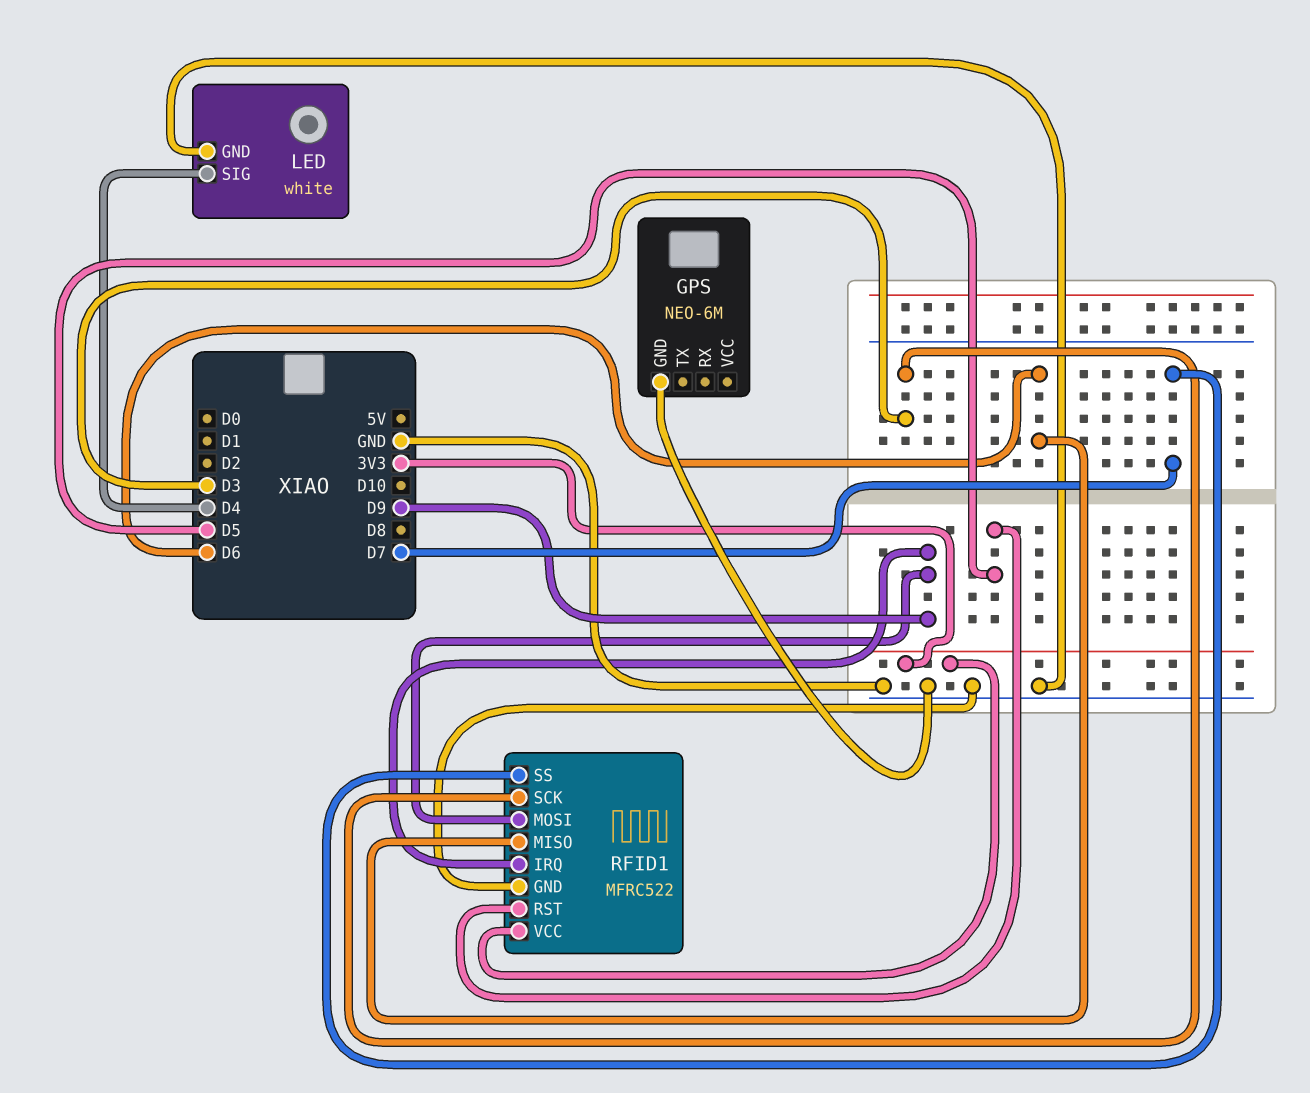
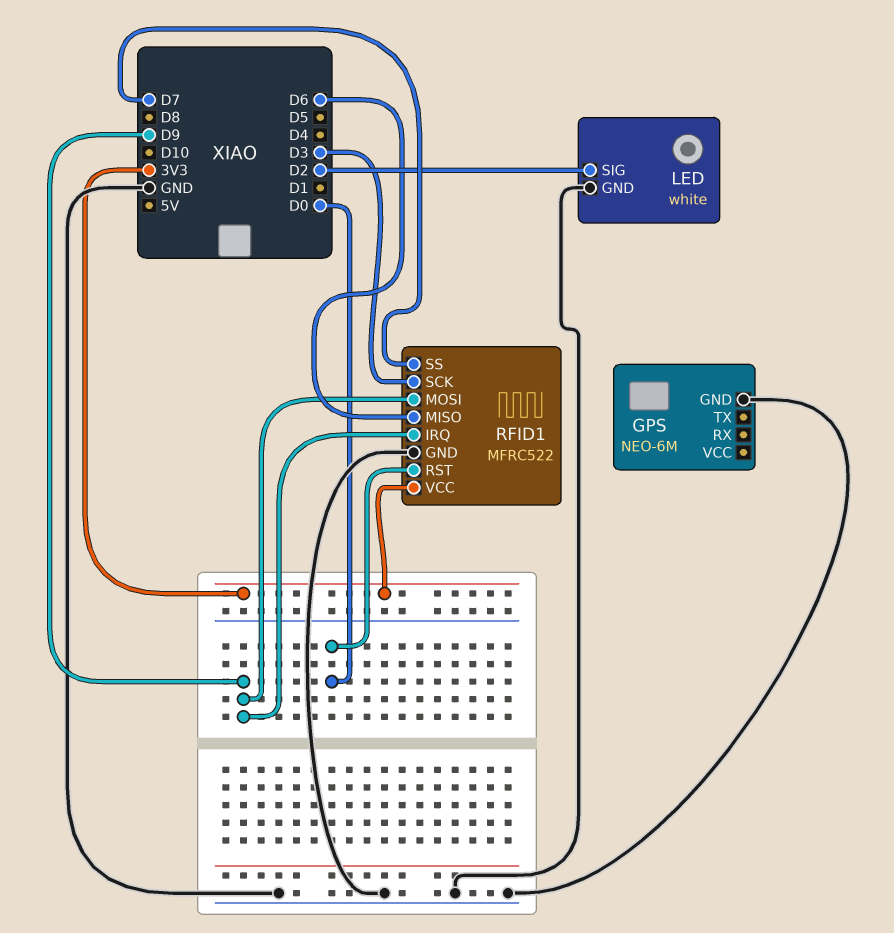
LED pin SIG: D4 -> D2
RFID1 pin RST: D5 -> D0

